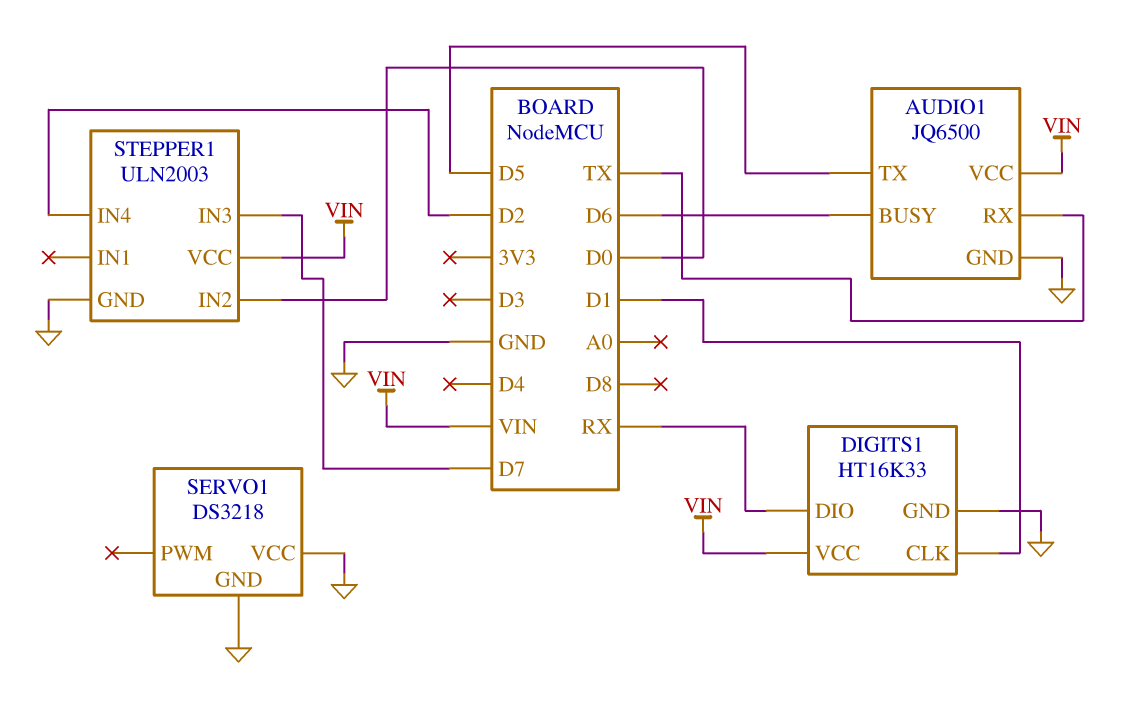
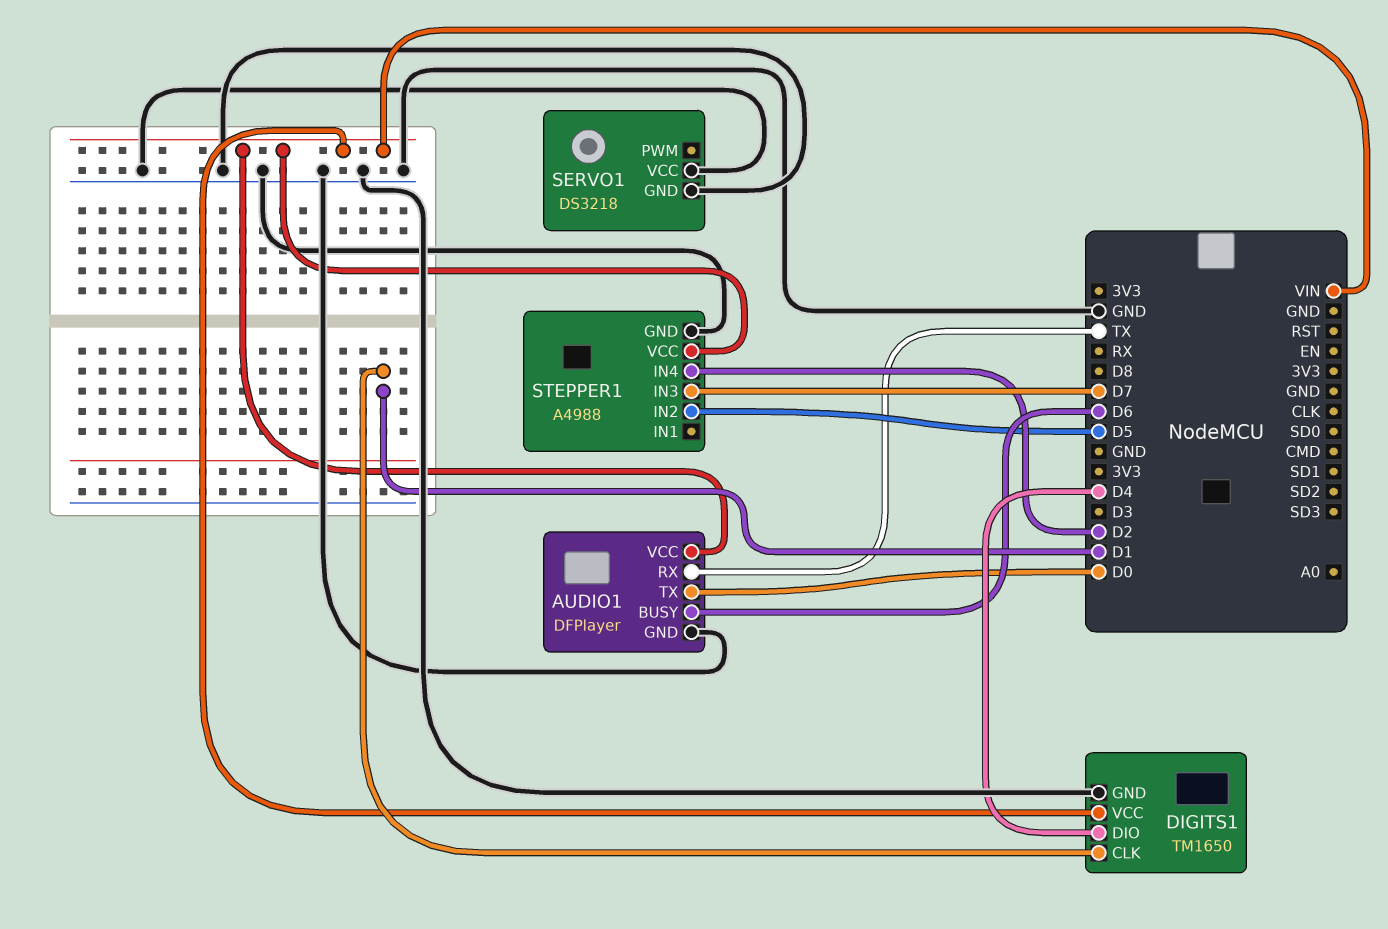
AUDIO1: JQ6500 -> DFPlayer
AUDIO1 pin TX: D5 -> D0
DIGITS1: HT16K33 -> TM1650
DIGITS1 pin DIO: RX -> D4
STEPPER1: ULN2003 -> A4988
STEPPER1 pin IN2: D0 -> D5

